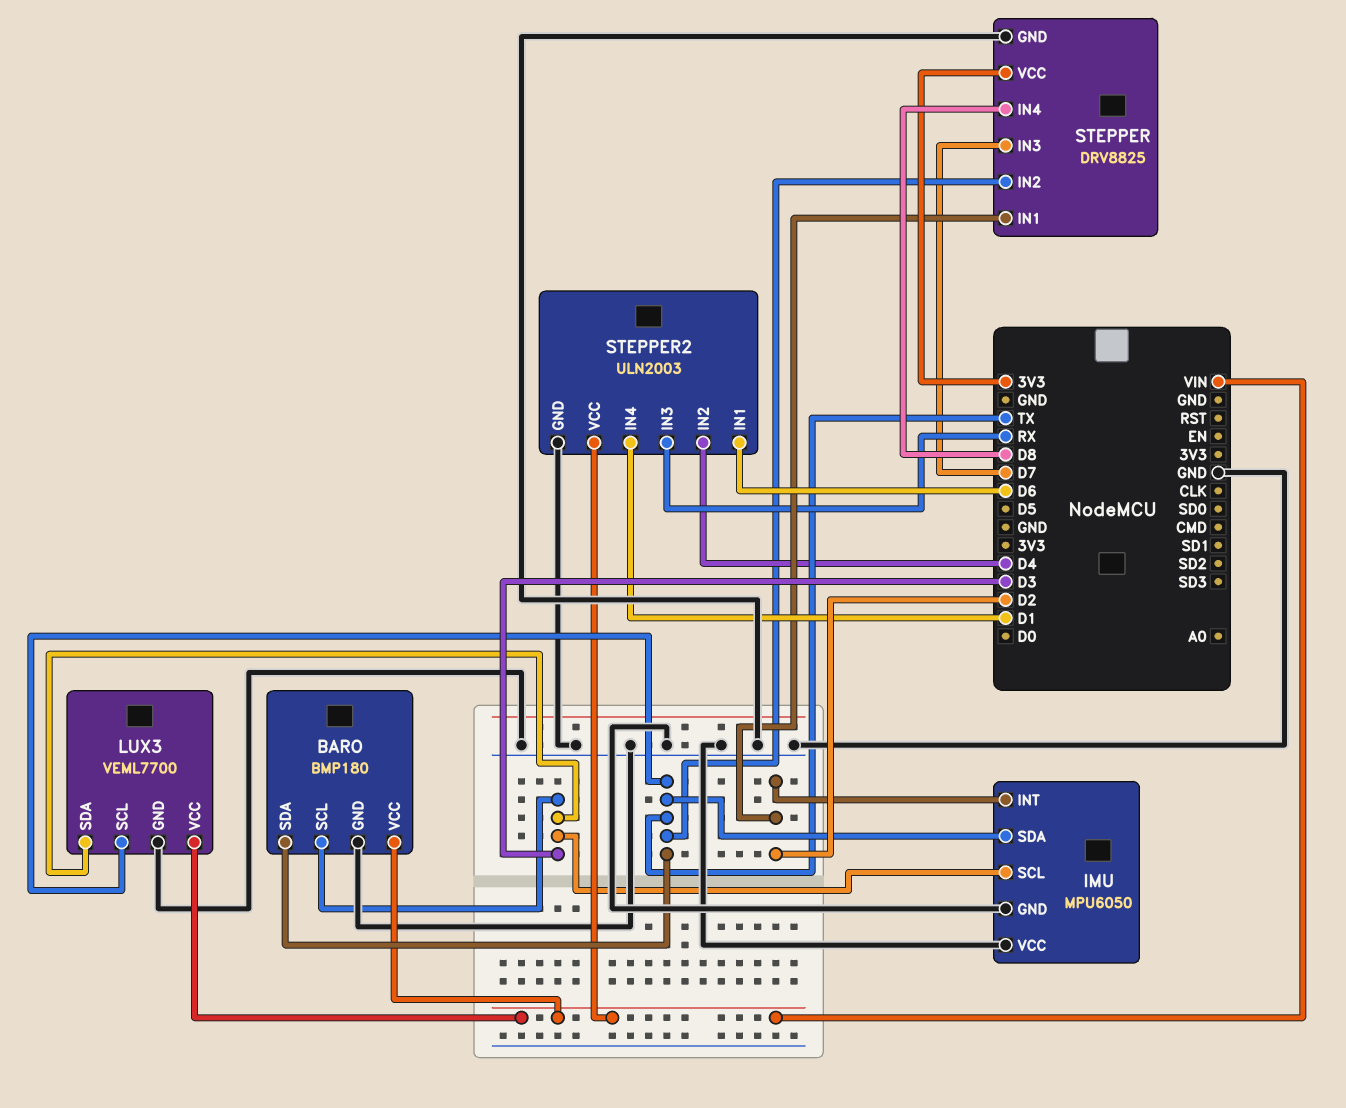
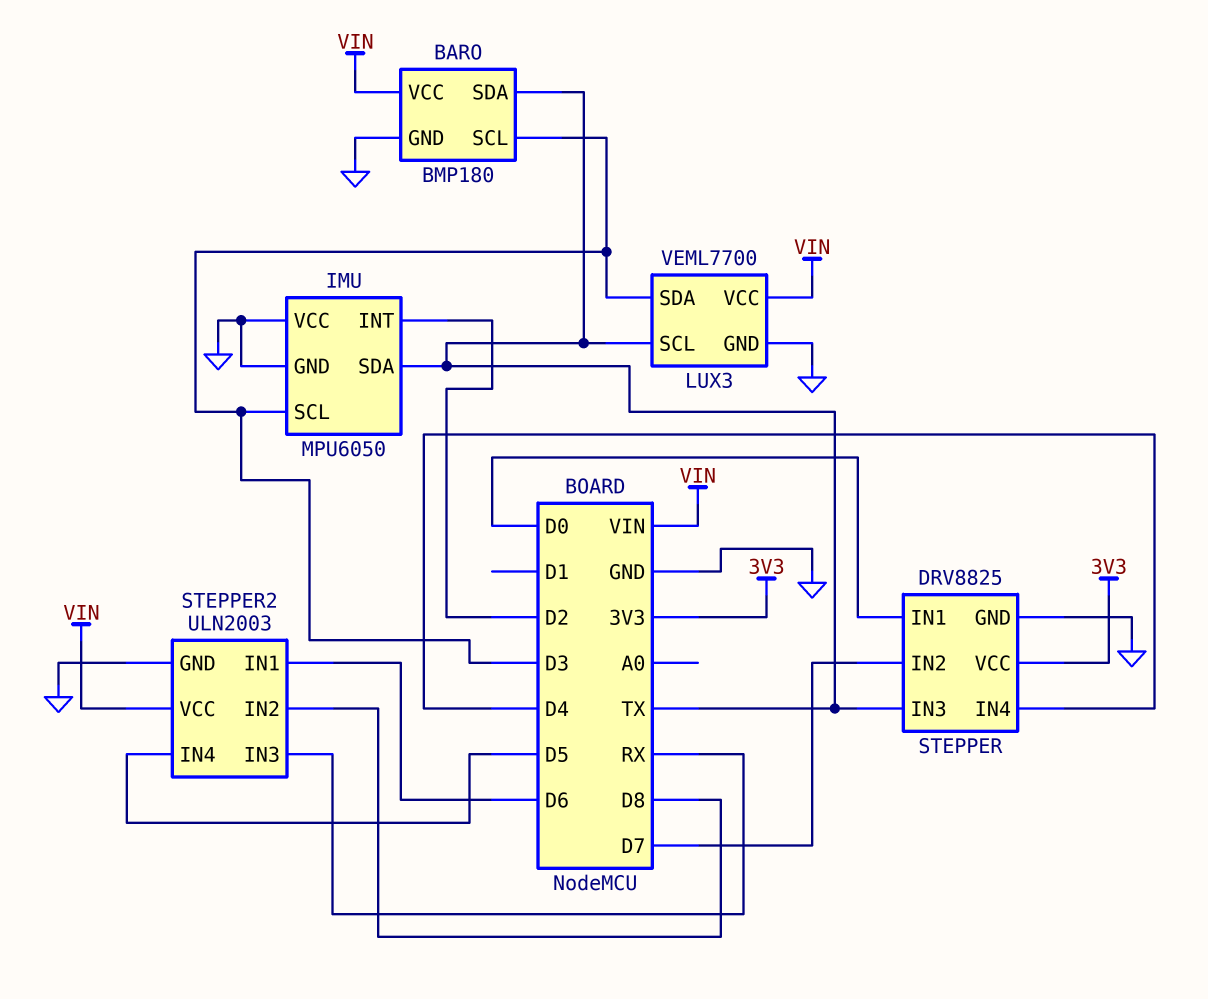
STEPPER pin IN1: D2 -> D0
STEPPER pin IN2: TX -> D7
STEPPER pin IN3: D7 -> TX
STEPPER pin IN4: D8 -> D4
STEPPER2 pin IN2: D4 -> D8
STEPPER2 pin IN4: D1 -> D5

